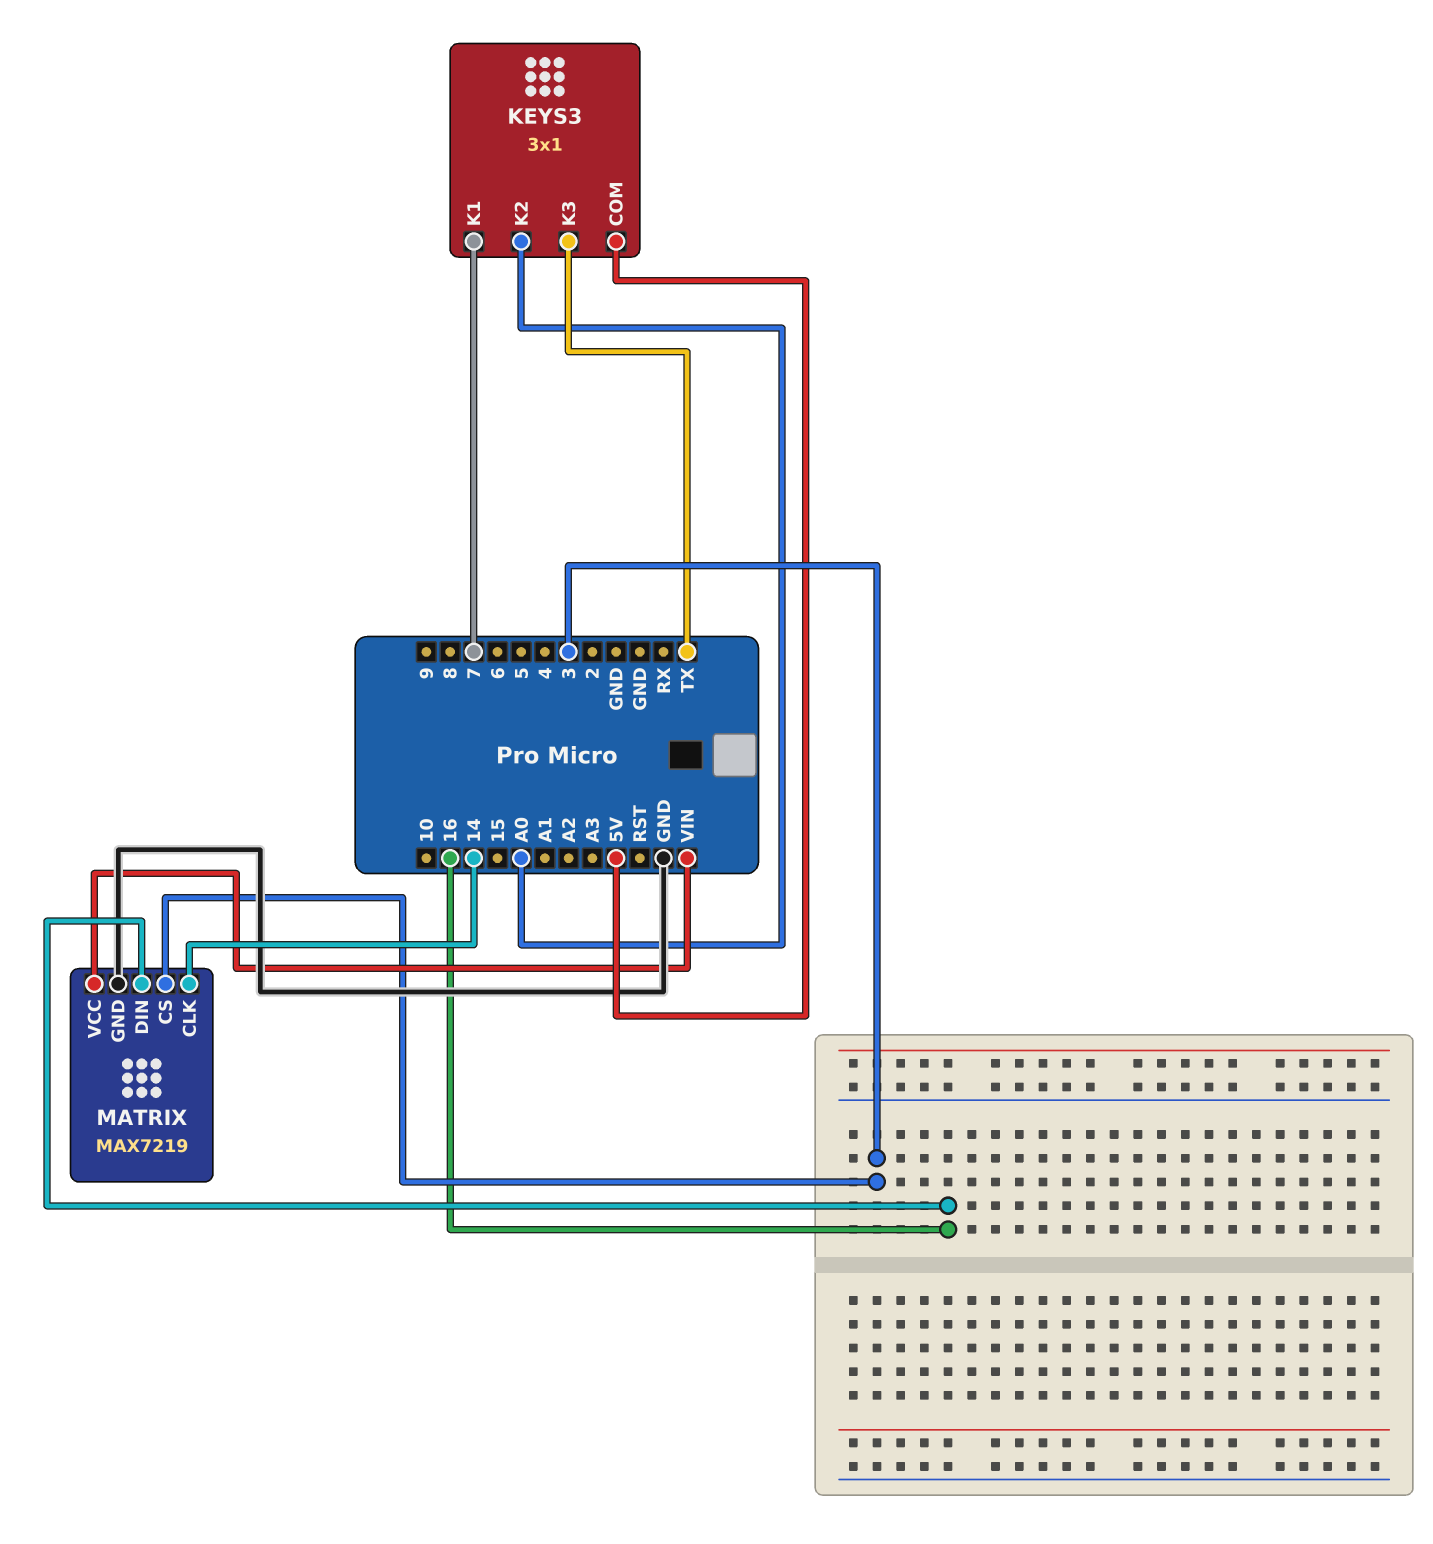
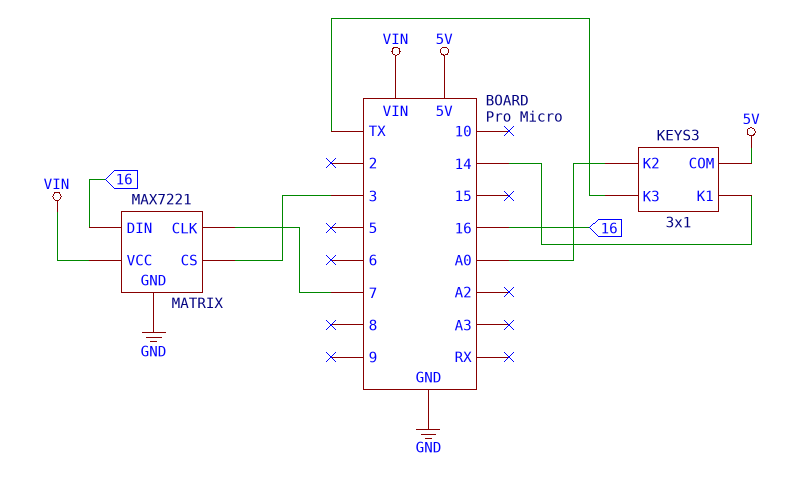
KEYS3 pin K1: 7 -> 14
MATRIX: MAX7219 -> MAX7221
MATRIX pin CLK: 14 -> 7

